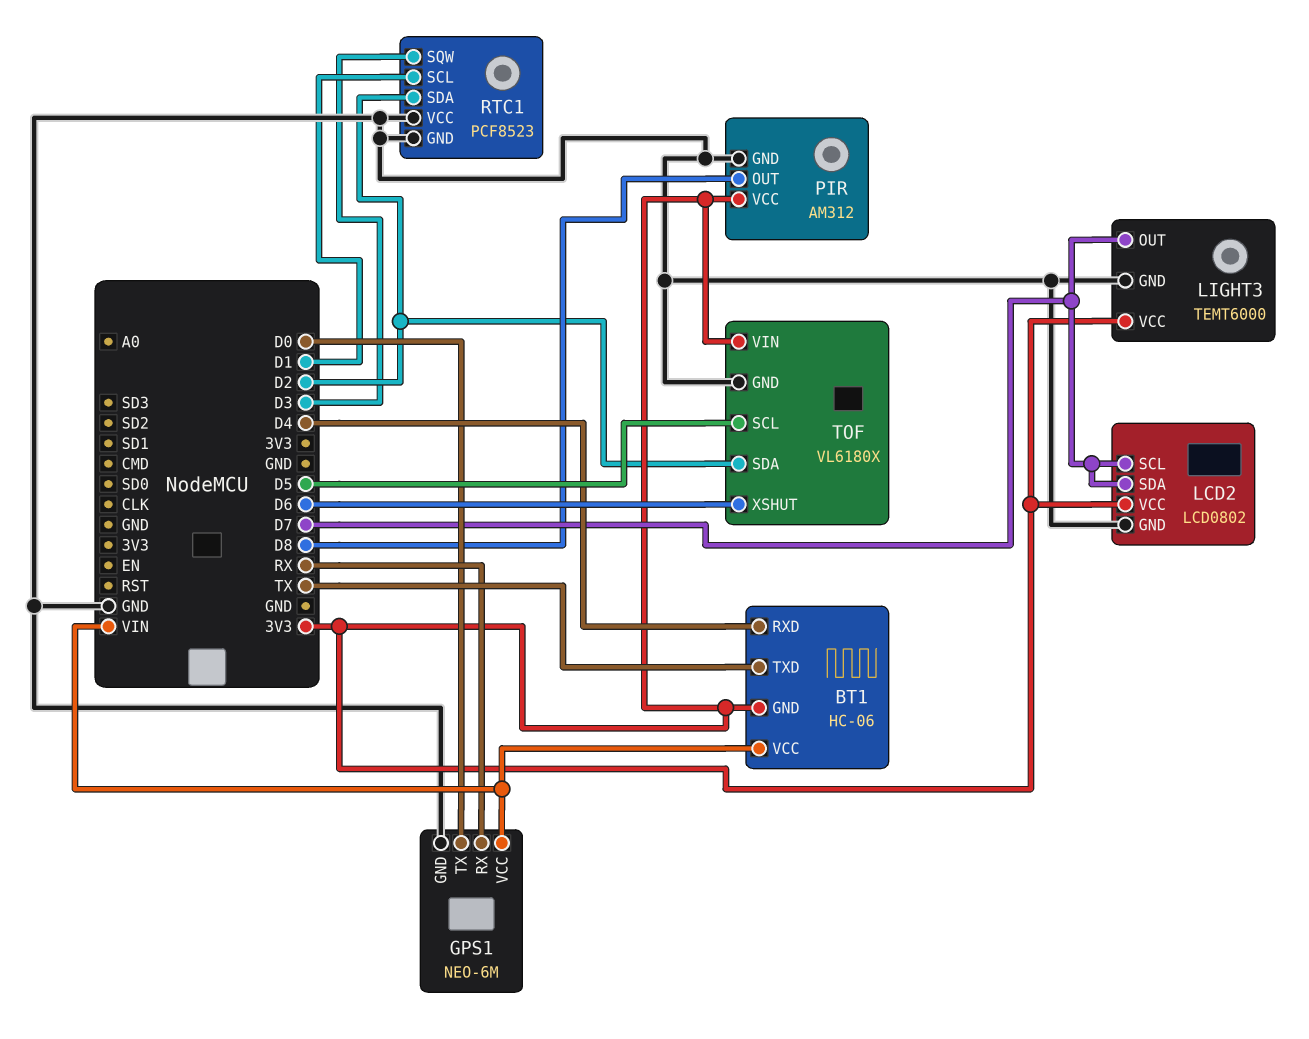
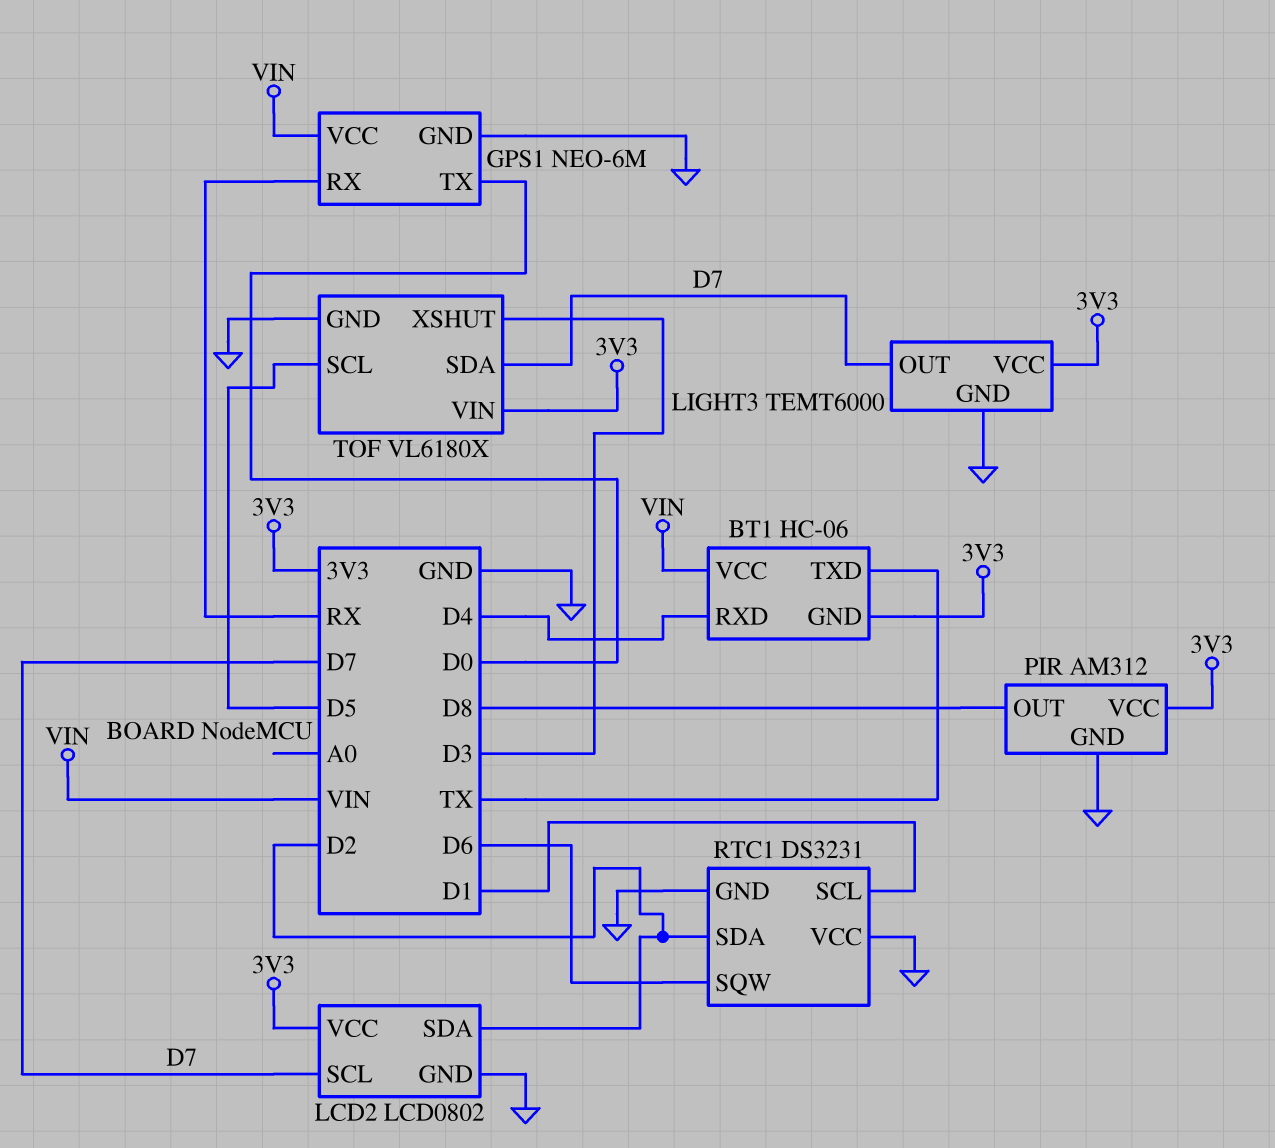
LCD2 pin SDA: D7 -> D2
RTC1: PCF8523 -> DS3231
RTC1 pin SQW: D3 -> D6
TOF pin SDA: D2 -> D7
TOF pin XSHUT: D6 -> D3

